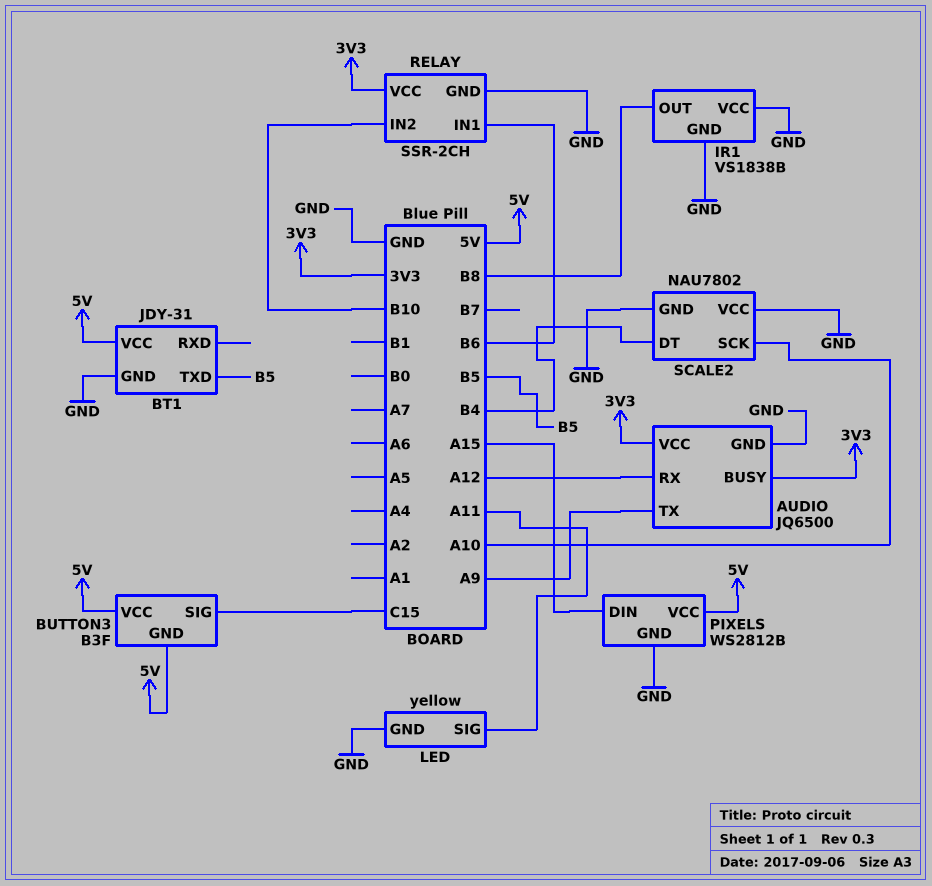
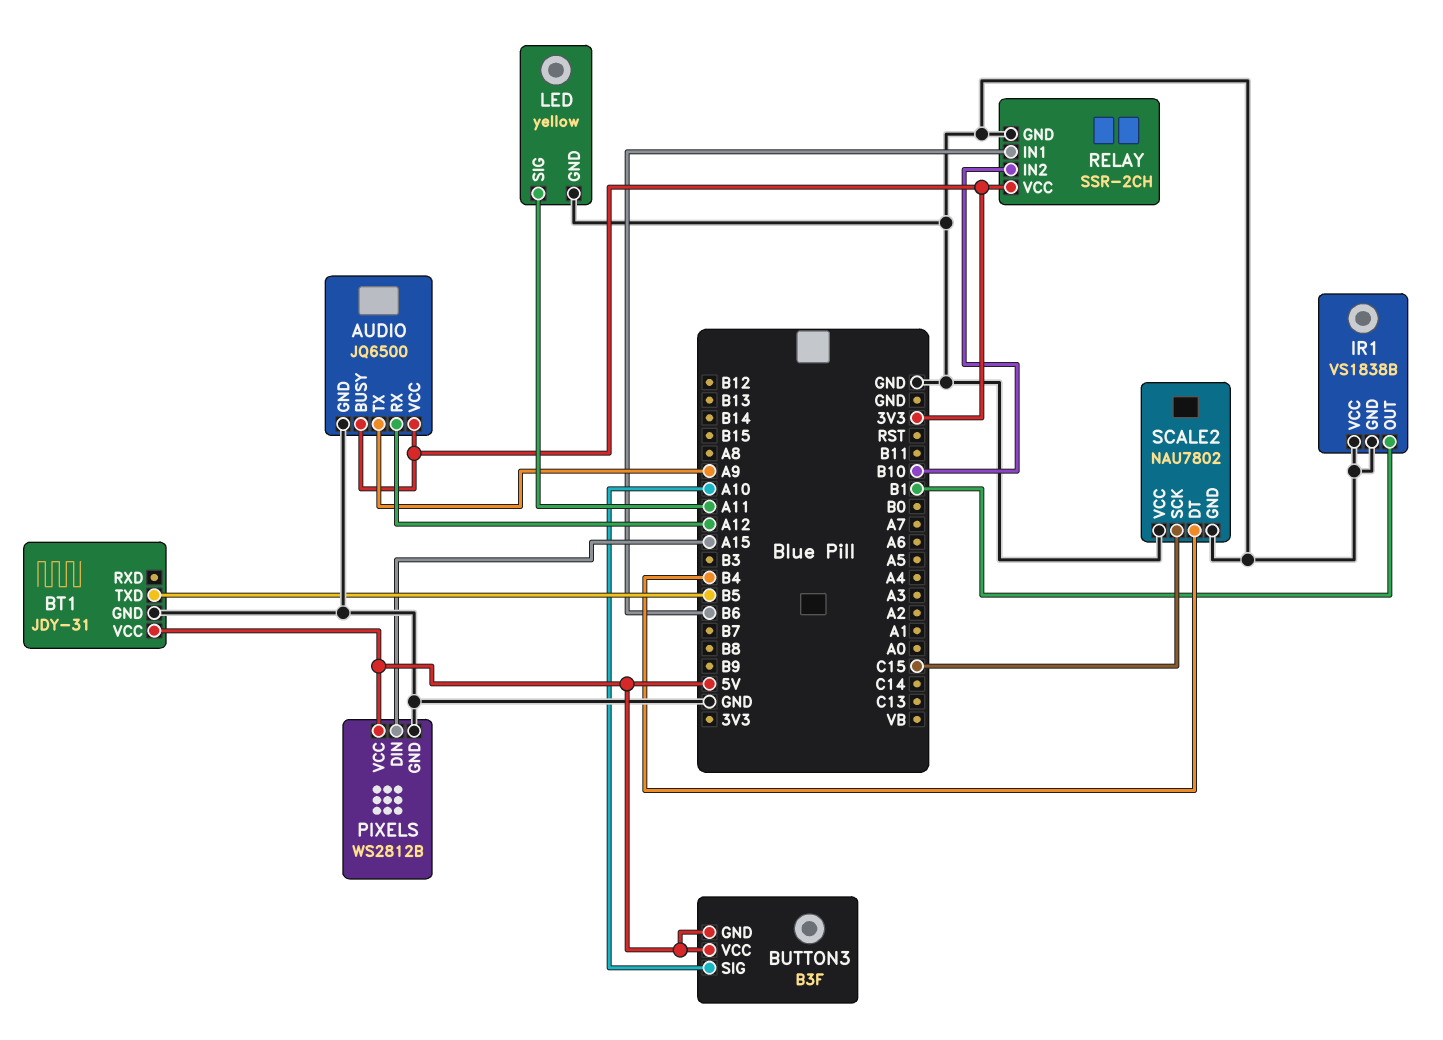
BUTTON3 pin SIG: C15 -> A10
IR1 pin OUT: B8 -> B1
SCALE2 pin SCK: A10 -> C15

